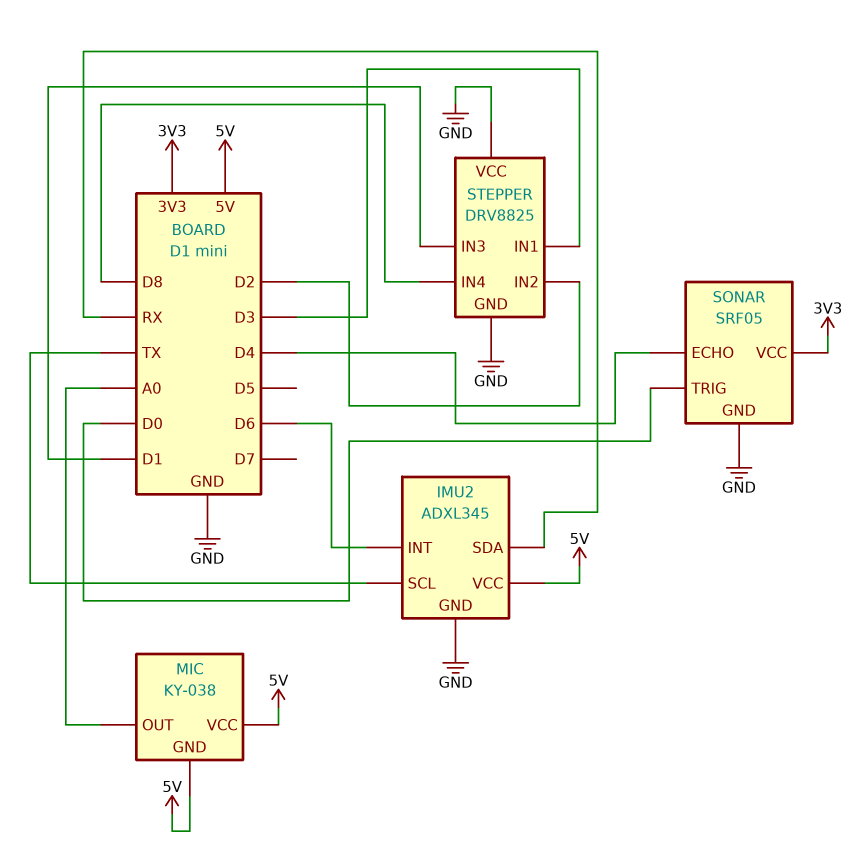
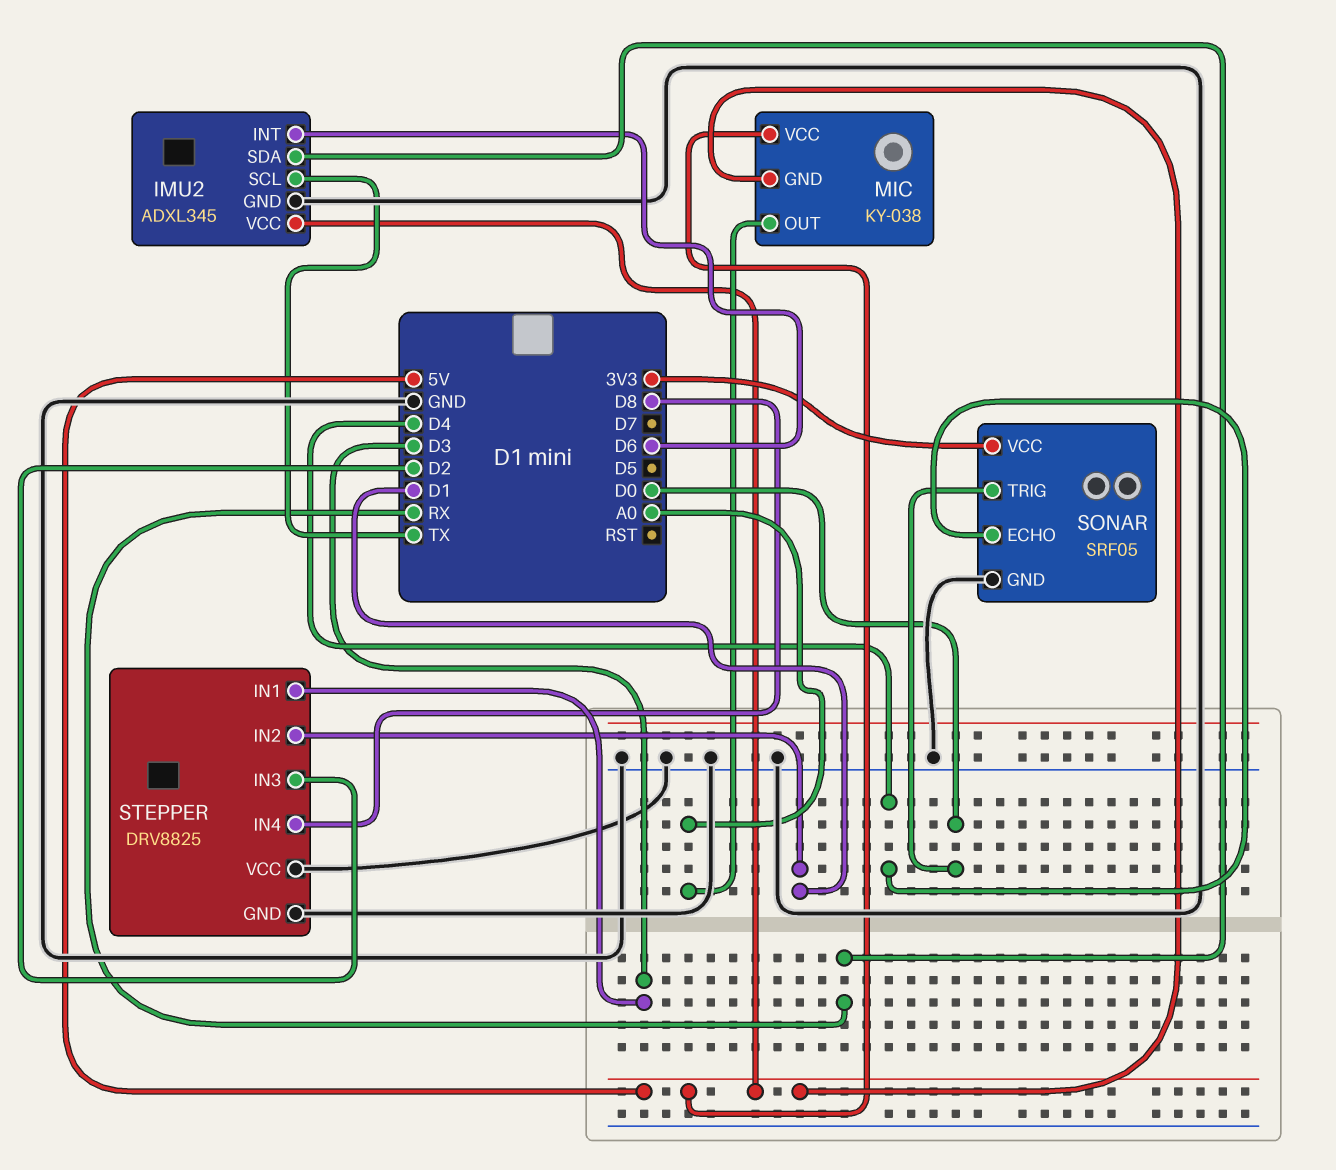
STEPPER pin IN2: D2 -> D1
STEPPER pin IN3: D1 -> D2

